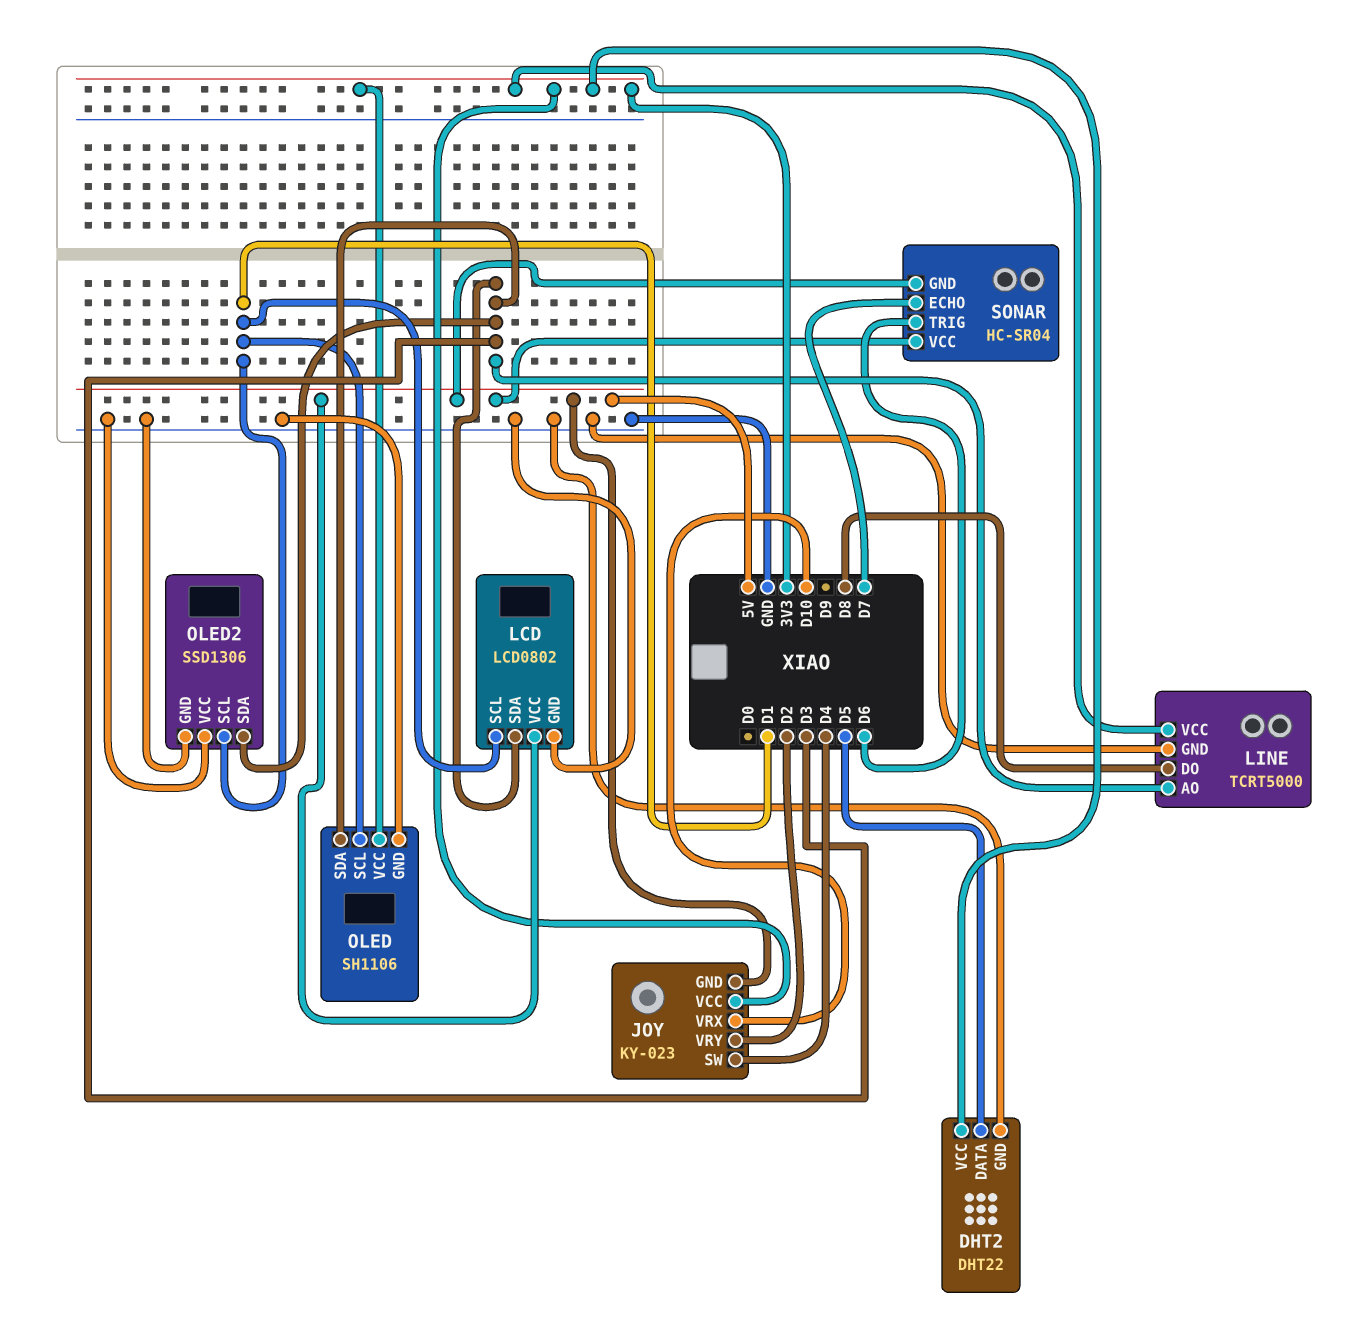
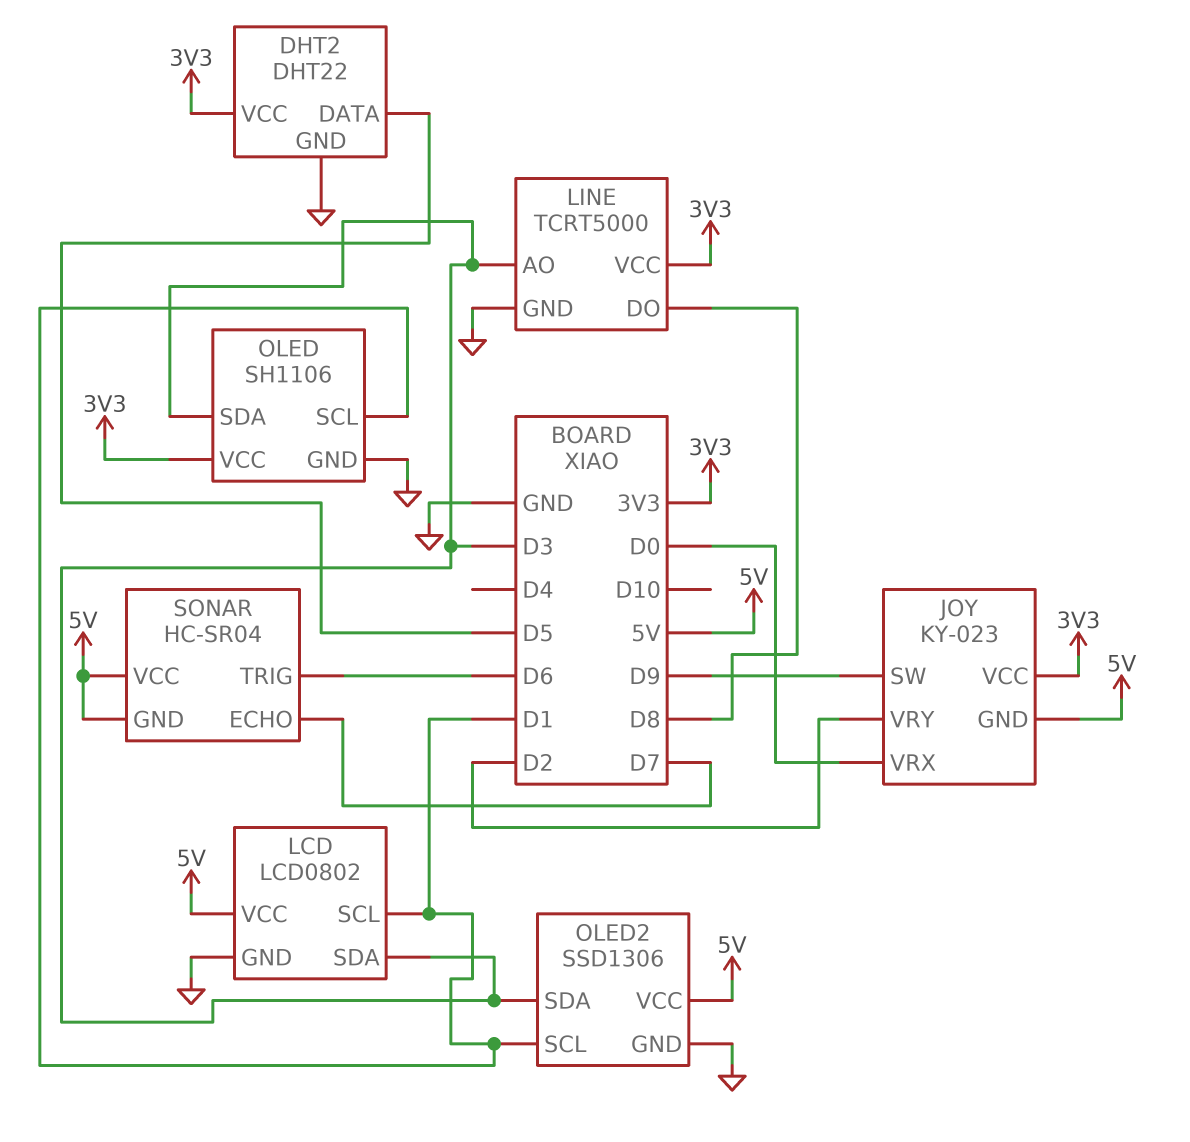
JOY pin SW: D4 -> D9
JOY pin VRX: D10 -> D0
OLED2 pin VCC: GND -> 5V

